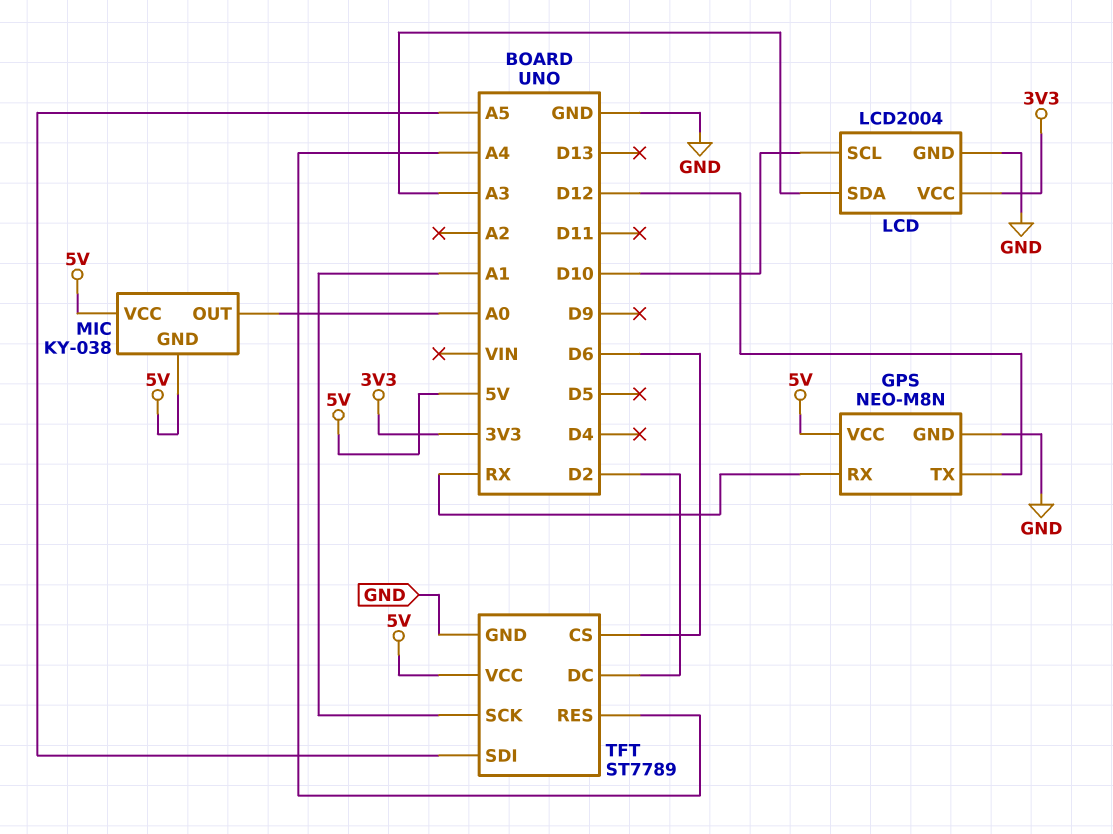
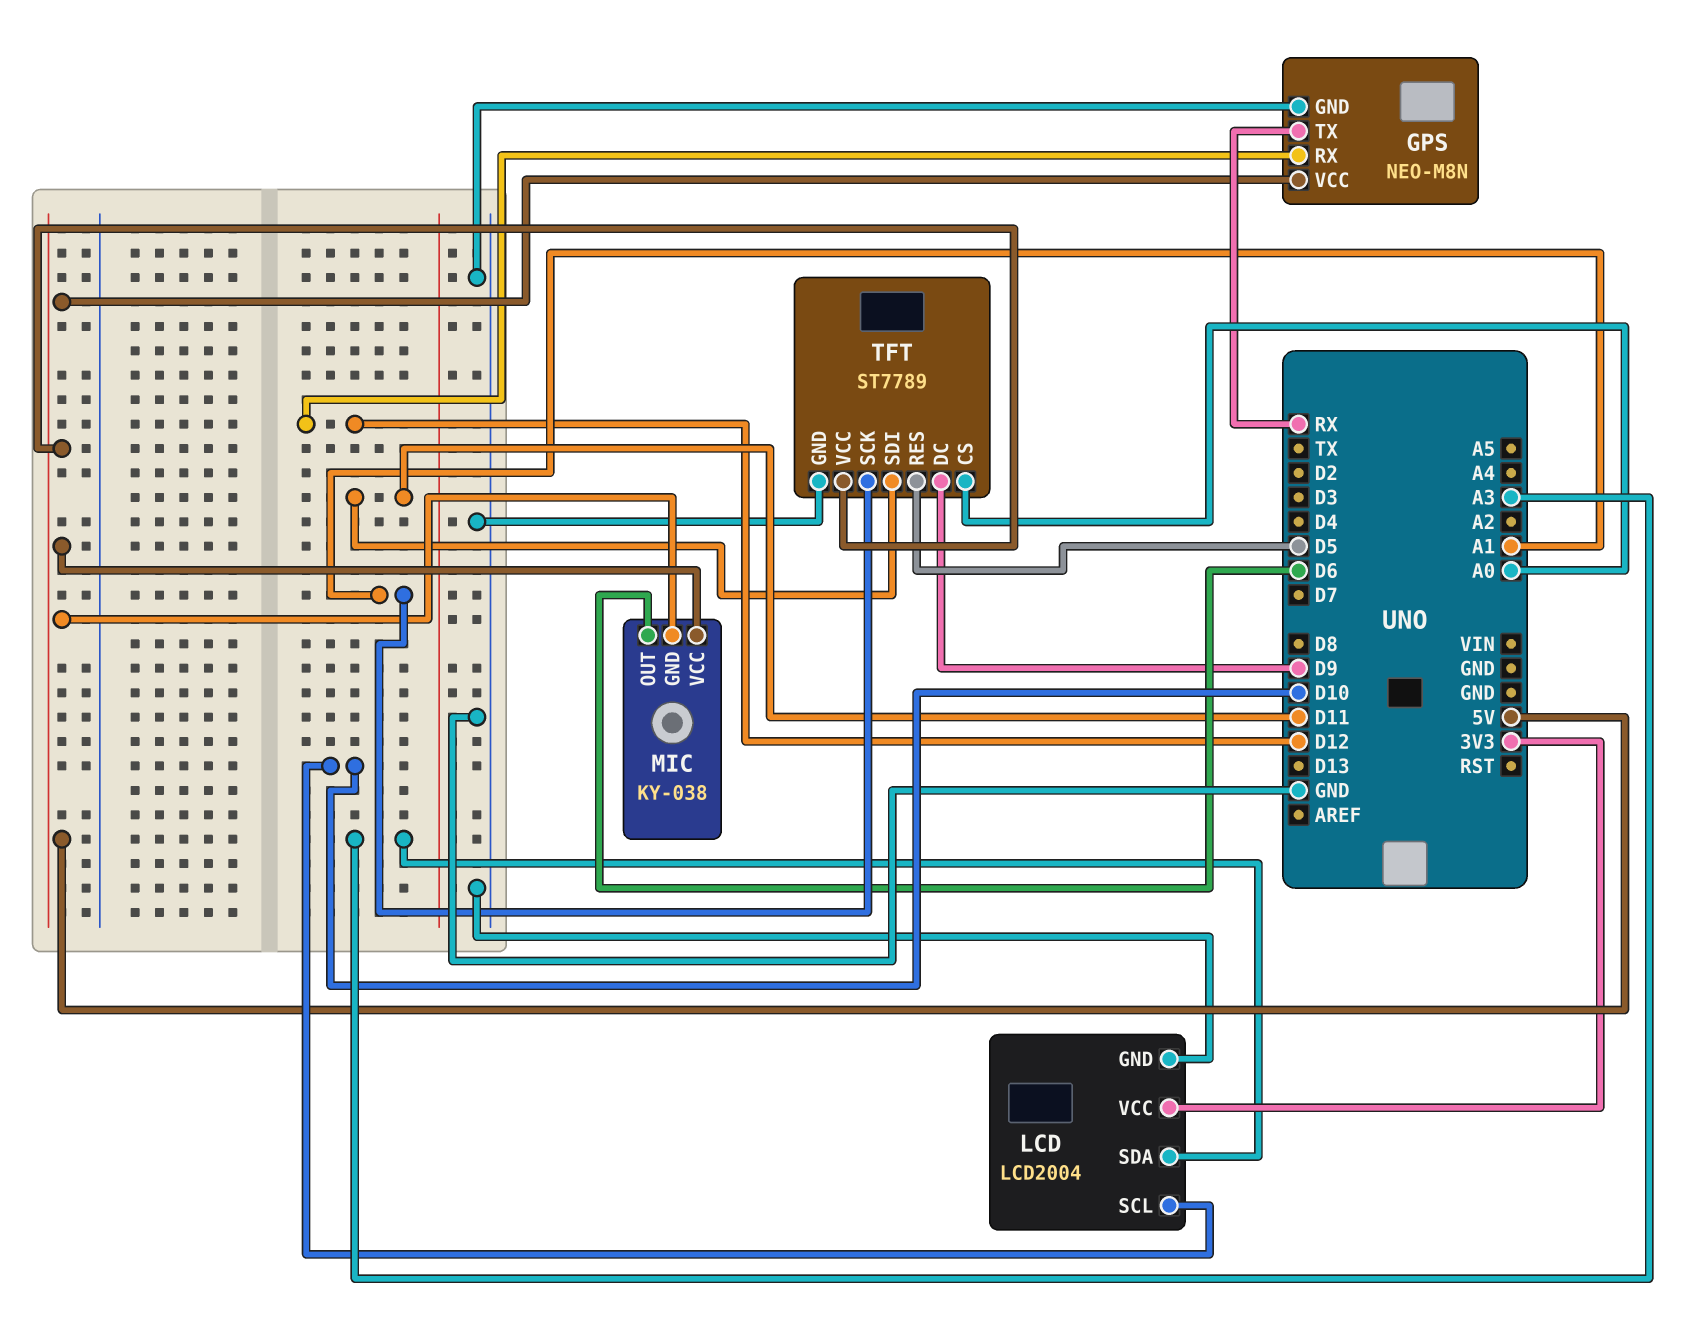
GPS pin RX: RX -> D12
GPS pin TX: D12 -> RX
MIC pin OUT: A0 -> D6
TFT pin CS: D6 -> A0
TFT pin DC: D2 -> D9
TFT pin RES: A4 -> D5
TFT pin SDI: A5 -> D11

